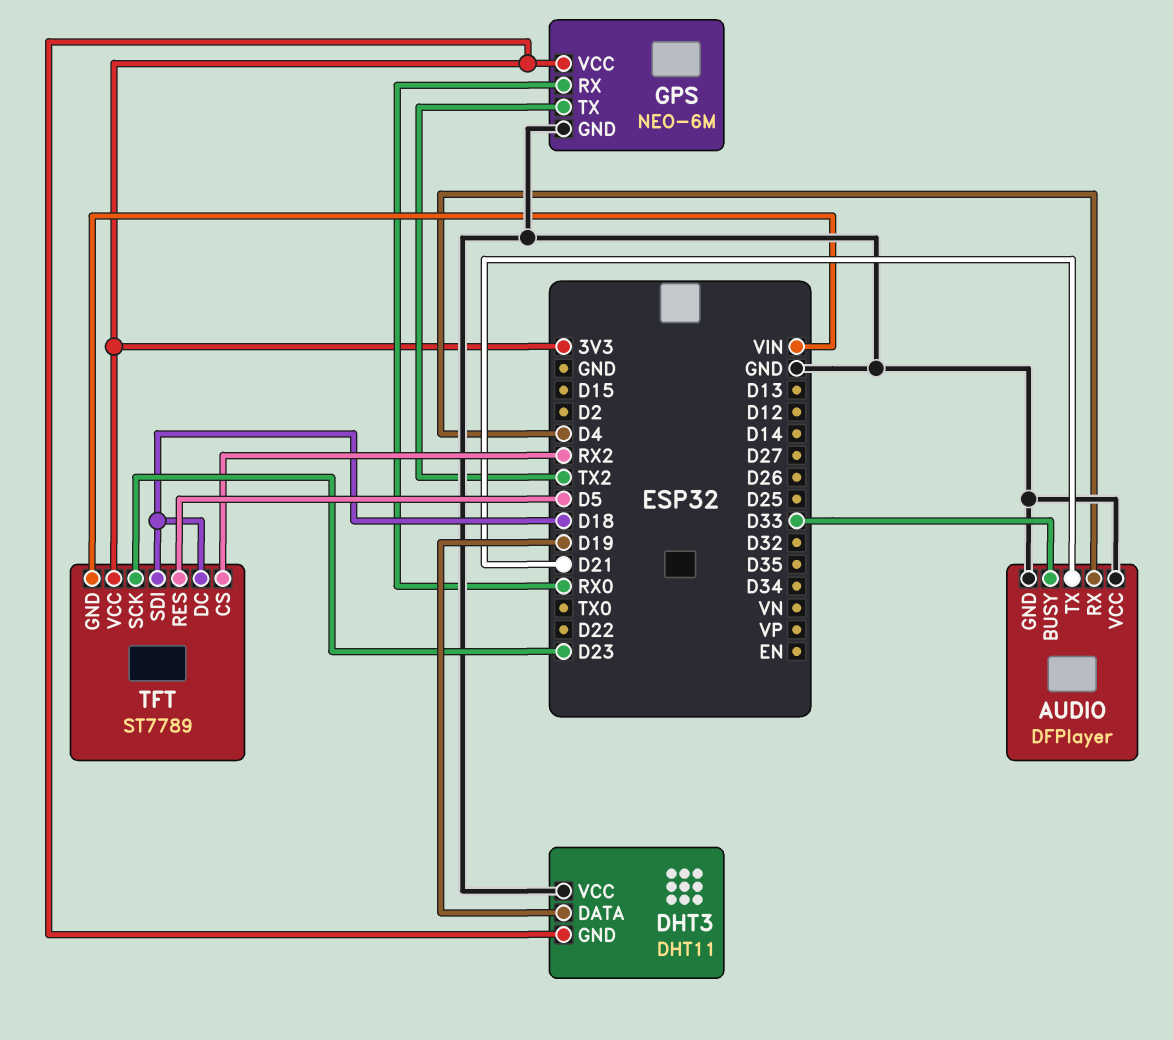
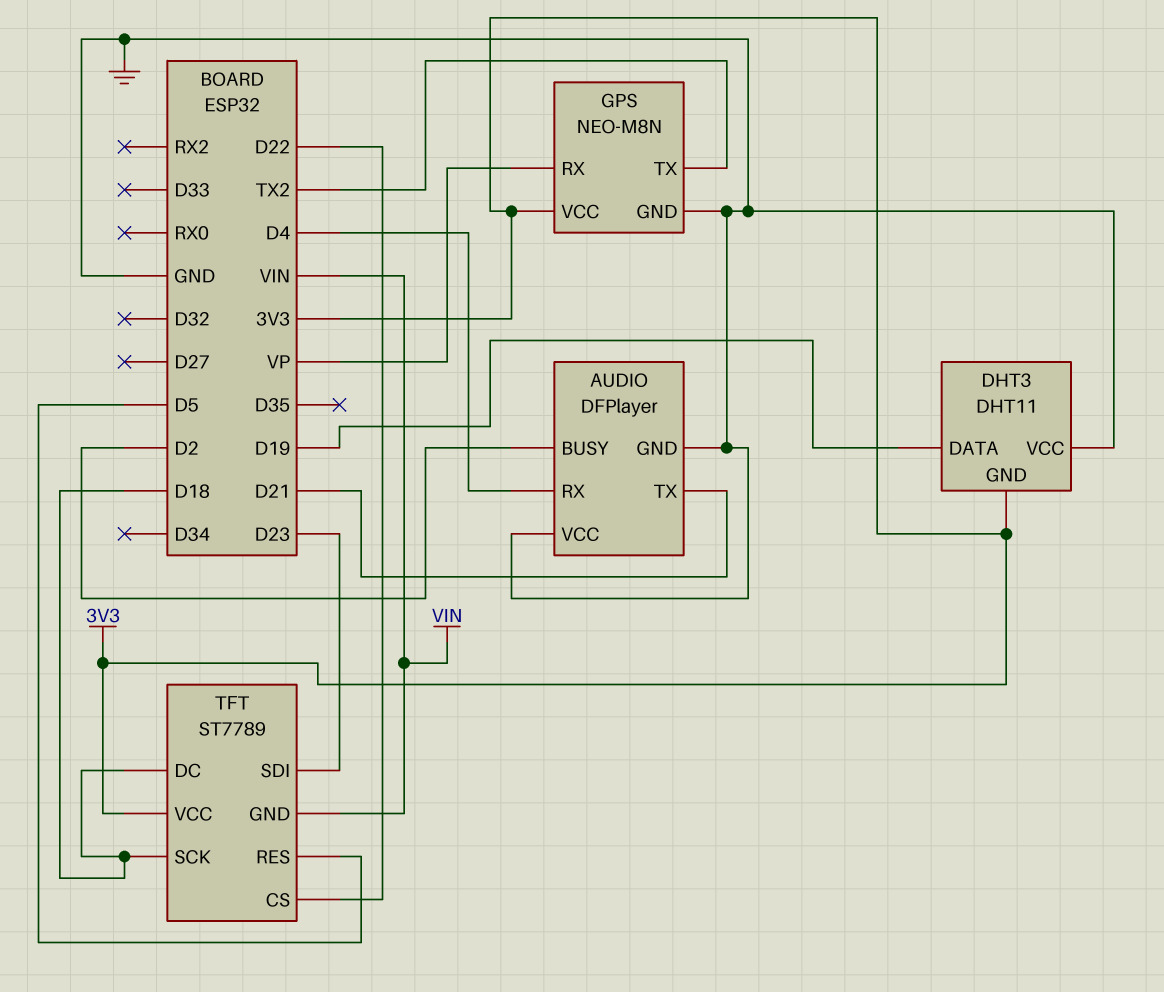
AUDIO pin BUSY: D33 -> D2
GPS: NEO-6M -> NEO-M8N
GPS pin RX: RX0 -> VP
TFT pin CS: RX2 -> D22
TFT pin SCK: D23 -> D18
TFT pin SDI: D18 -> D23

